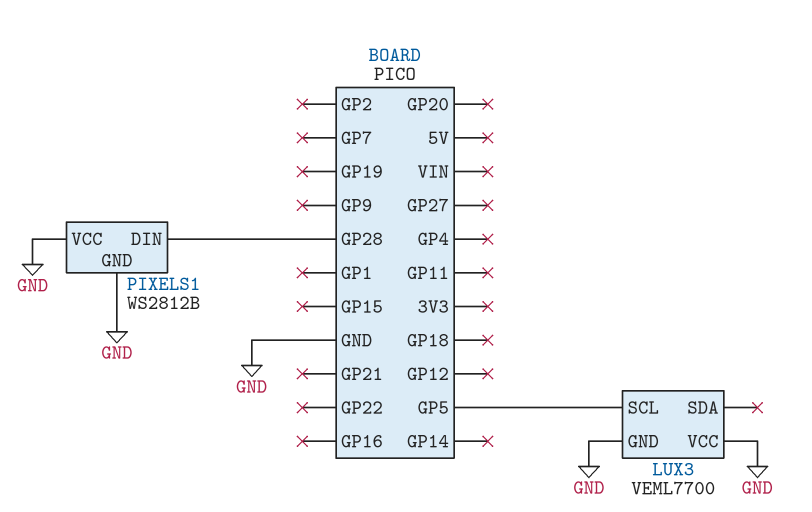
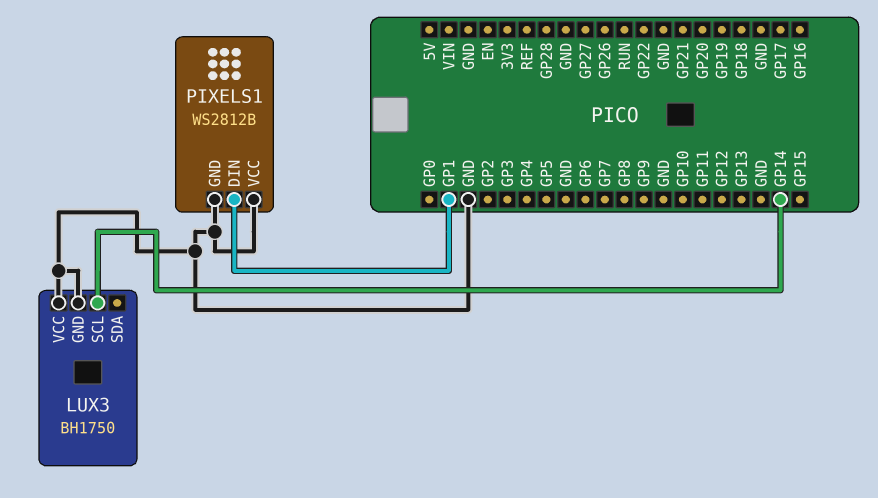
LUX3: VEML7700 -> BH1750
LUX3 pin SCL: GP5 -> GP14
PIXELS1 pin DIN: GP28 -> GP1

